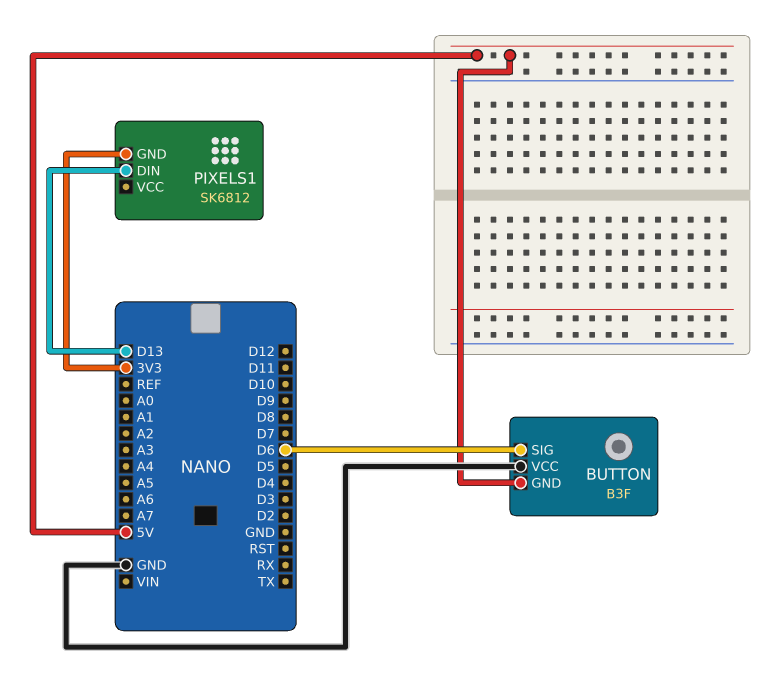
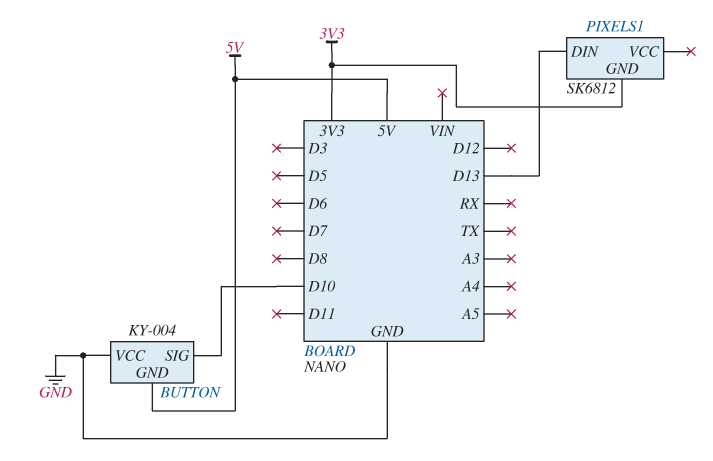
BUTTON: B3F -> KY-004
BUTTON pin SIG: D6 -> D10

